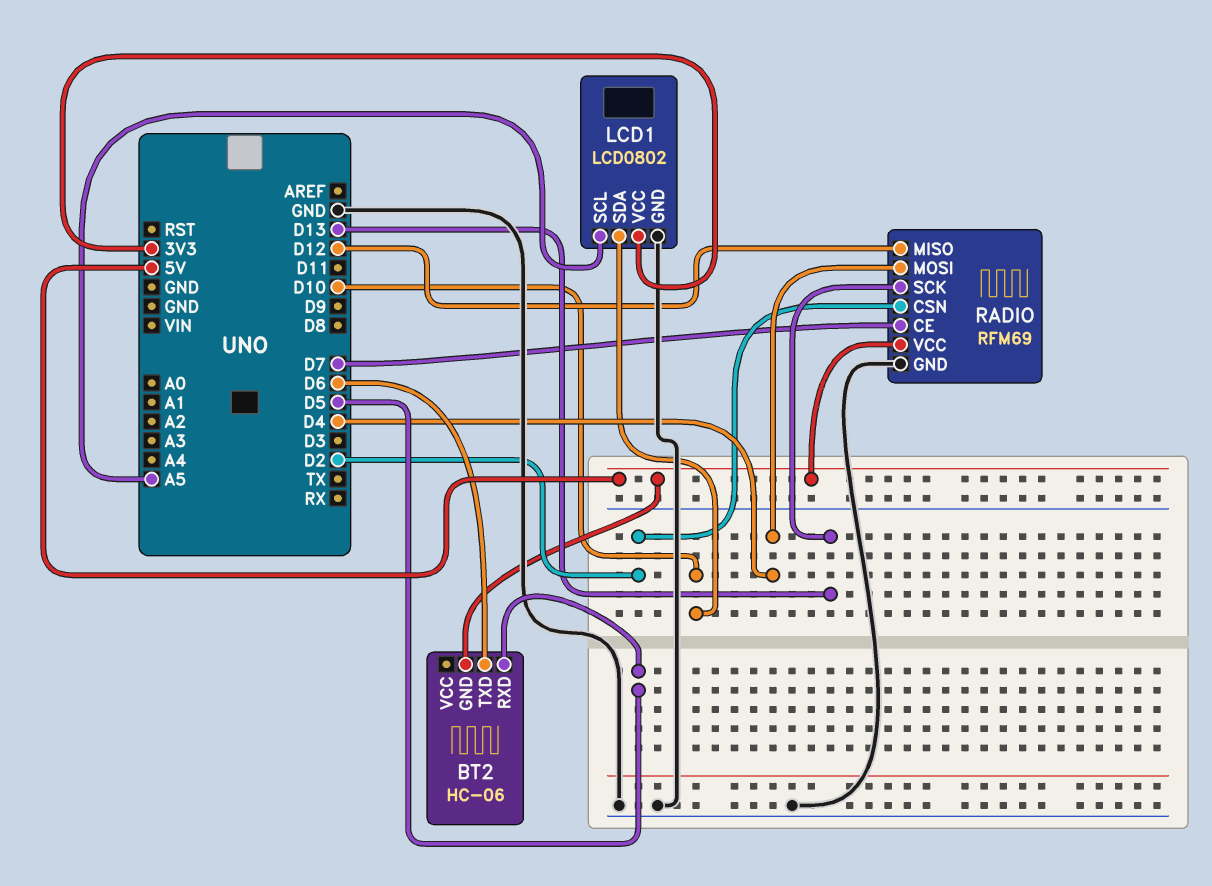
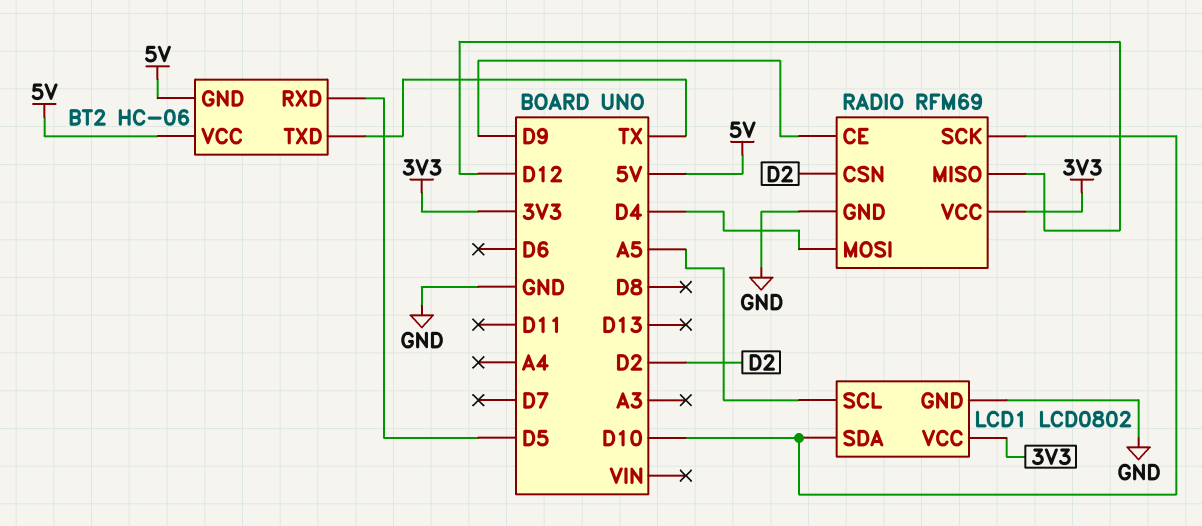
BT2 pin TXD: D6 -> TX
BT2 pin VCC: none -> 5V
RADIO pin CE: D7 -> D9
RADIO pin SCK: D13 -> D10
RADIO pin VCC: 5V -> 3V3

